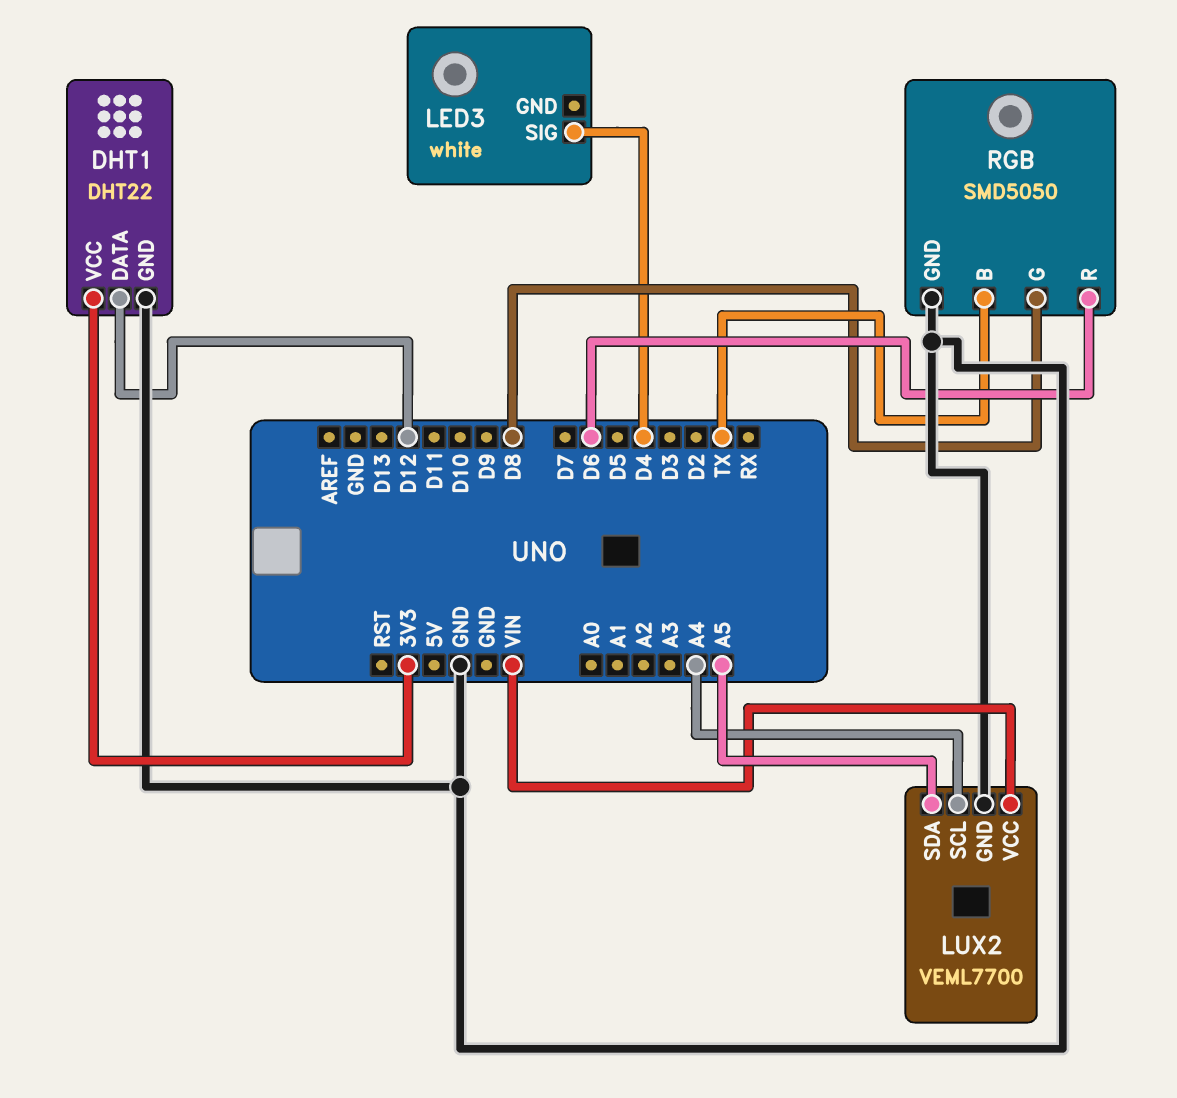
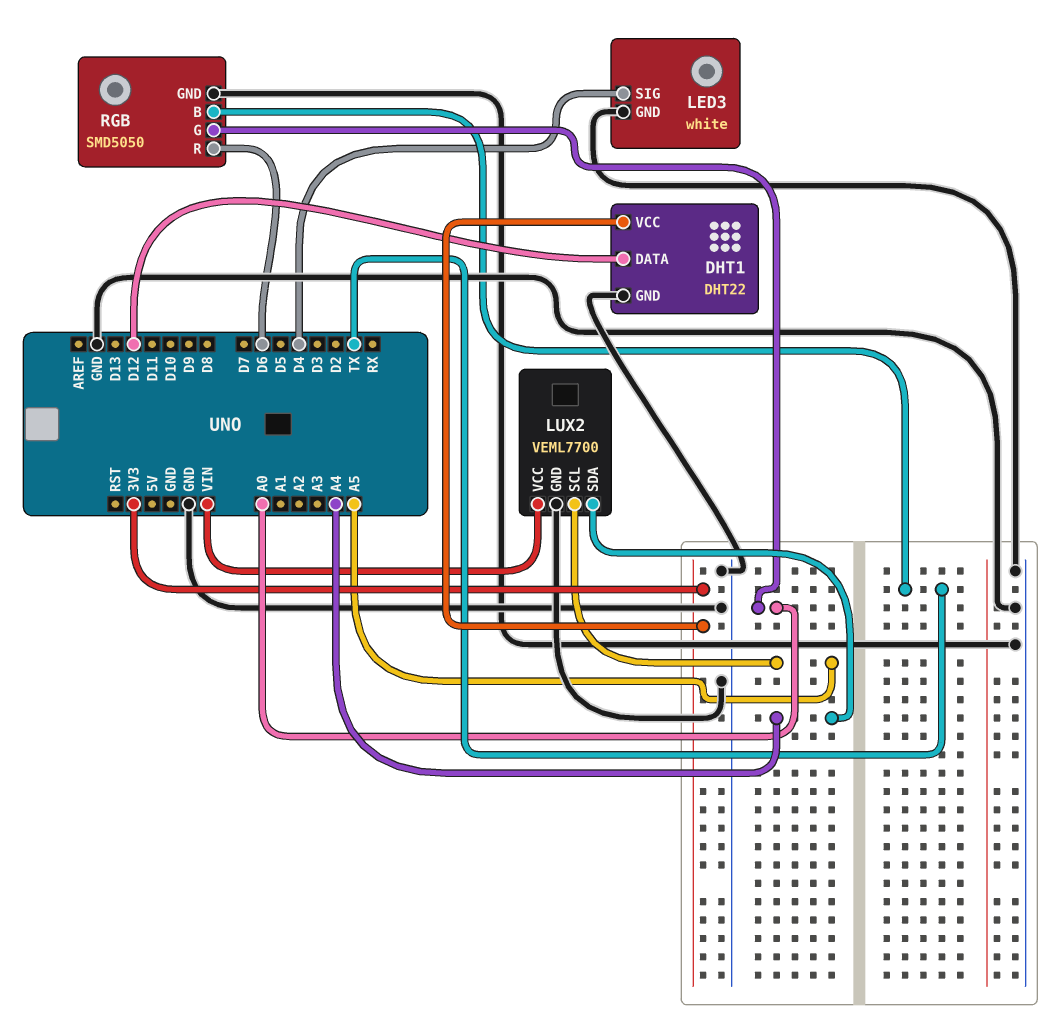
LED3 pin GND: none -> GND
LUX2 pin SCL: A4 -> A5
LUX2 pin SDA: A5 -> A4
RGB pin G: D8 -> A0

